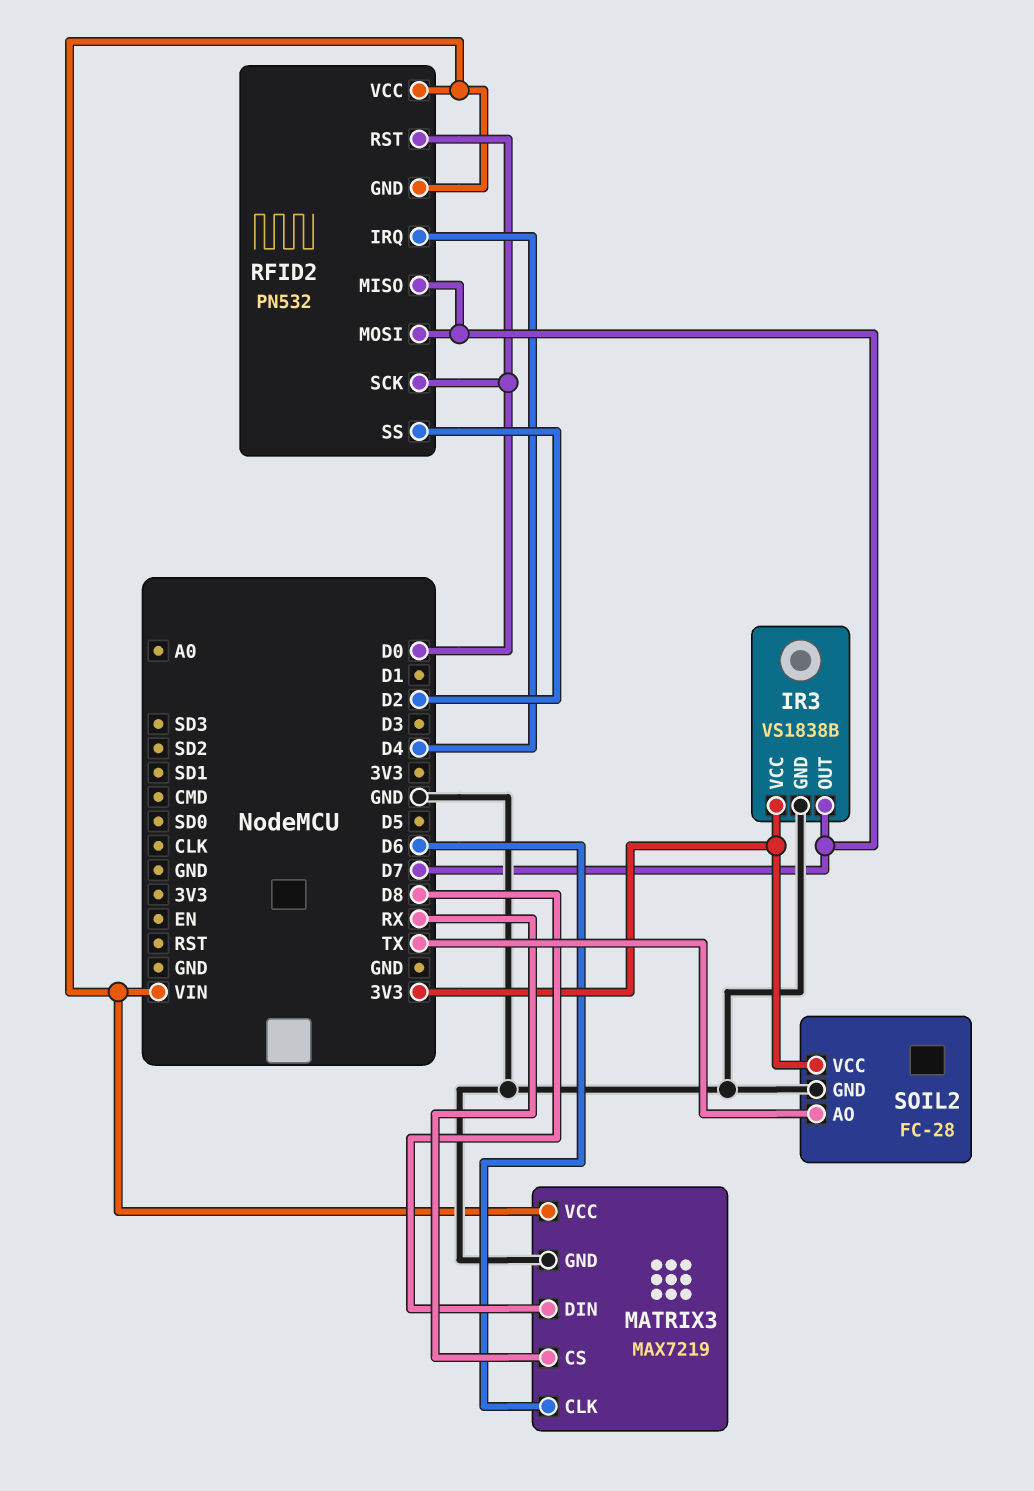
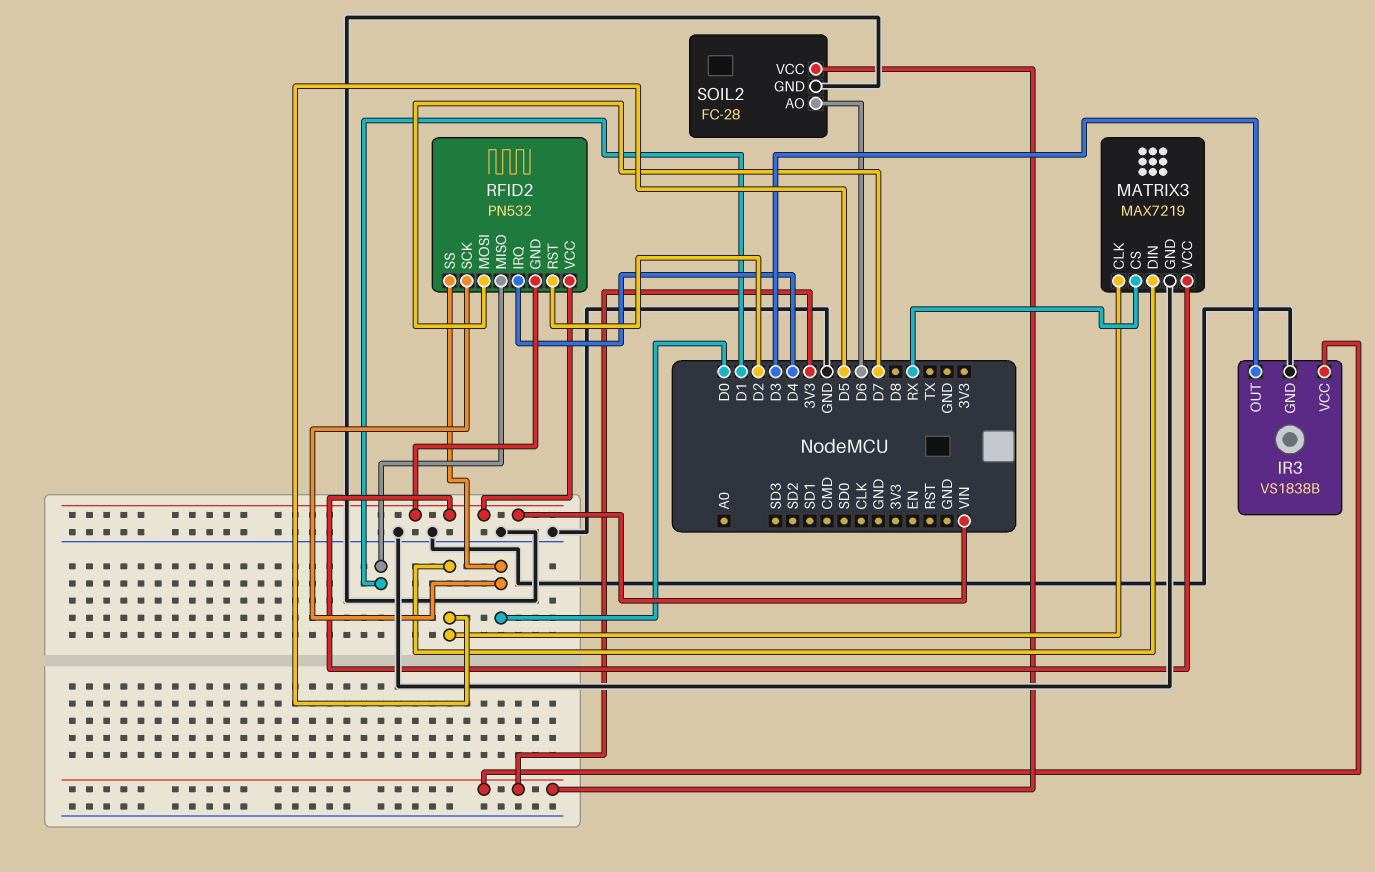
IR3 pin OUT: D7 -> D3
MATRIX3 pin CLK: D6 -> D5
MATRIX3 pin DIN: D8 -> D5
RFID2 pin MISO: D7 -> D1
RFID2 pin RST: D0 -> D2
RFID2 pin SS: D2 -> D0
SOIL2 pin AO: TX -> D6

